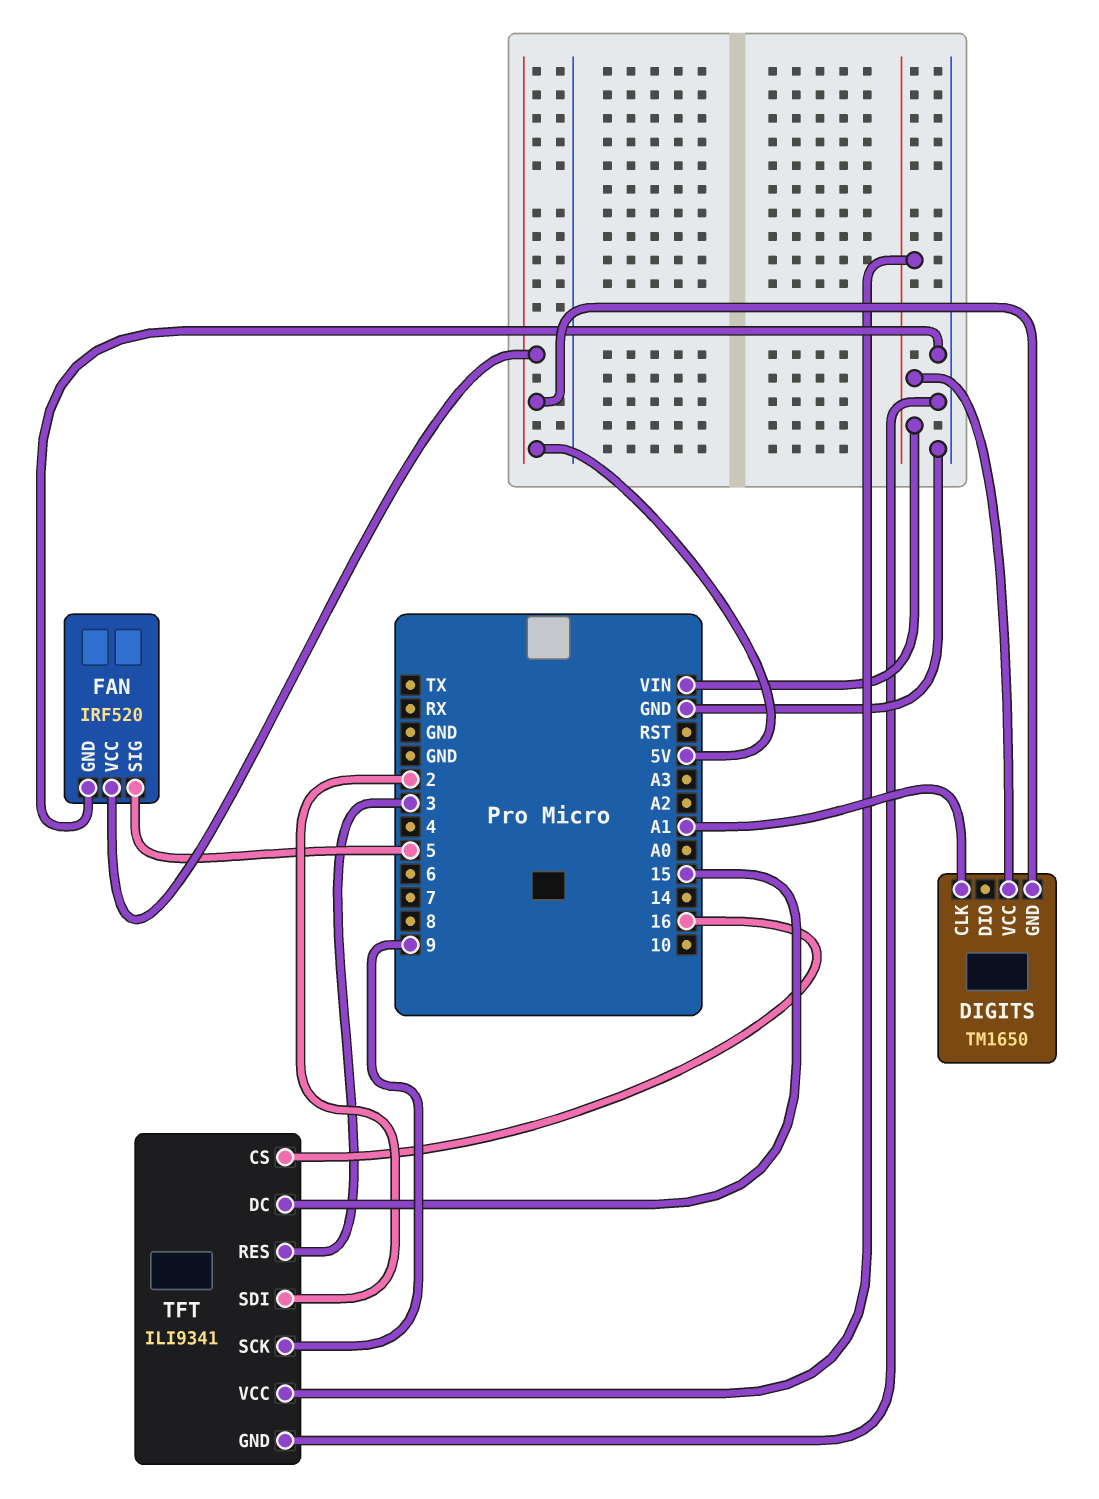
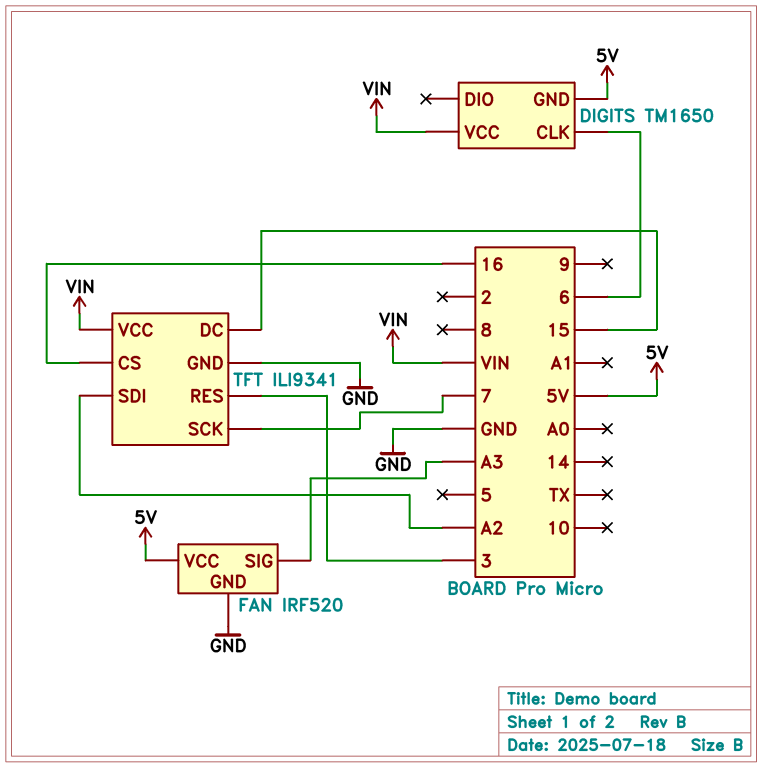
DIGITS pin CLK: A1 -> 6
FAN pin SIG: 5 -> A3
TFT pin SCK: 9 -> 7
TFT pin SDI: 2 -> A2

